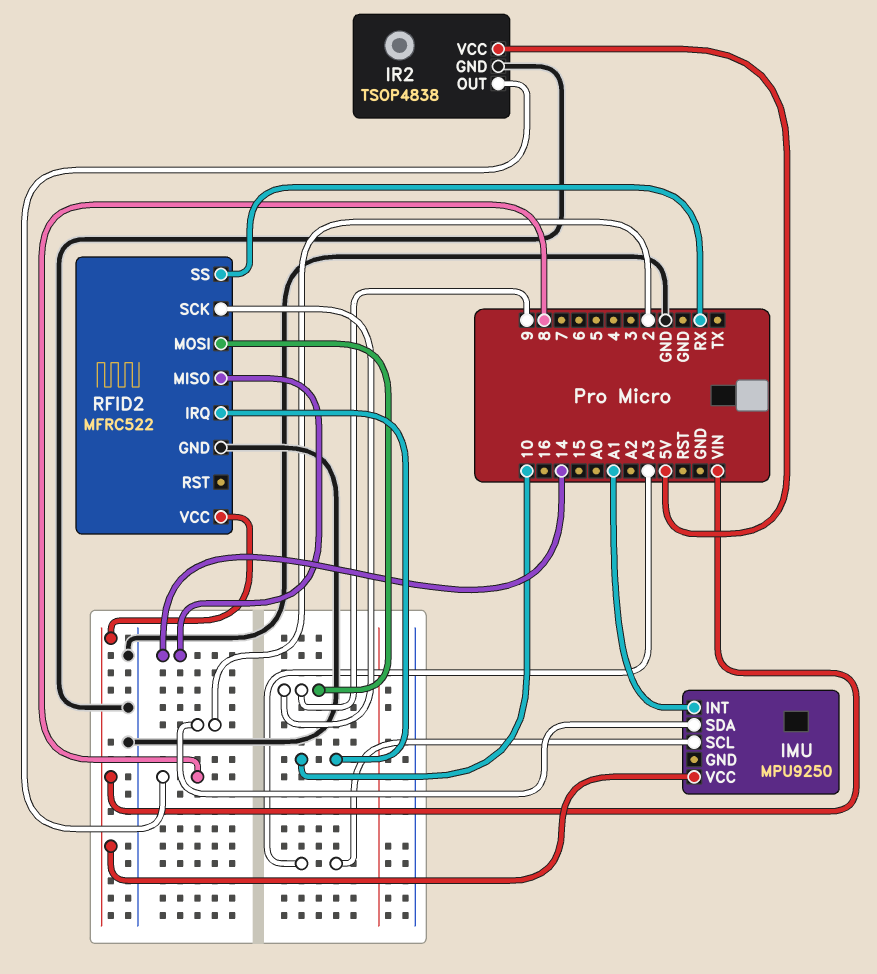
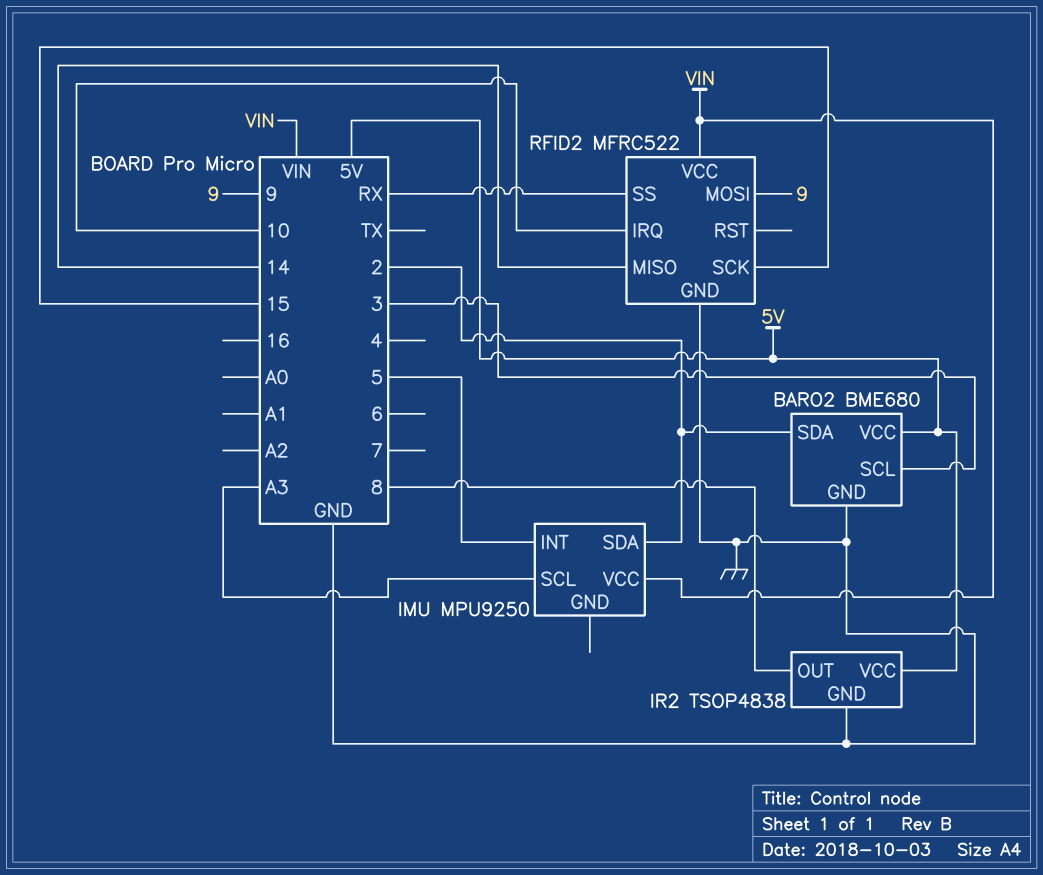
BARO2: none -> BME680
BARO2 pin GND: none -> GND
BARO2 pin SCL: none -> 3
BARO2 pin SDA: none -> 2
BARO2 pin VCC: none -> 5V
IMU pin INT: A1 -> 5
RFID2 pin SCK: 9 -> 15

